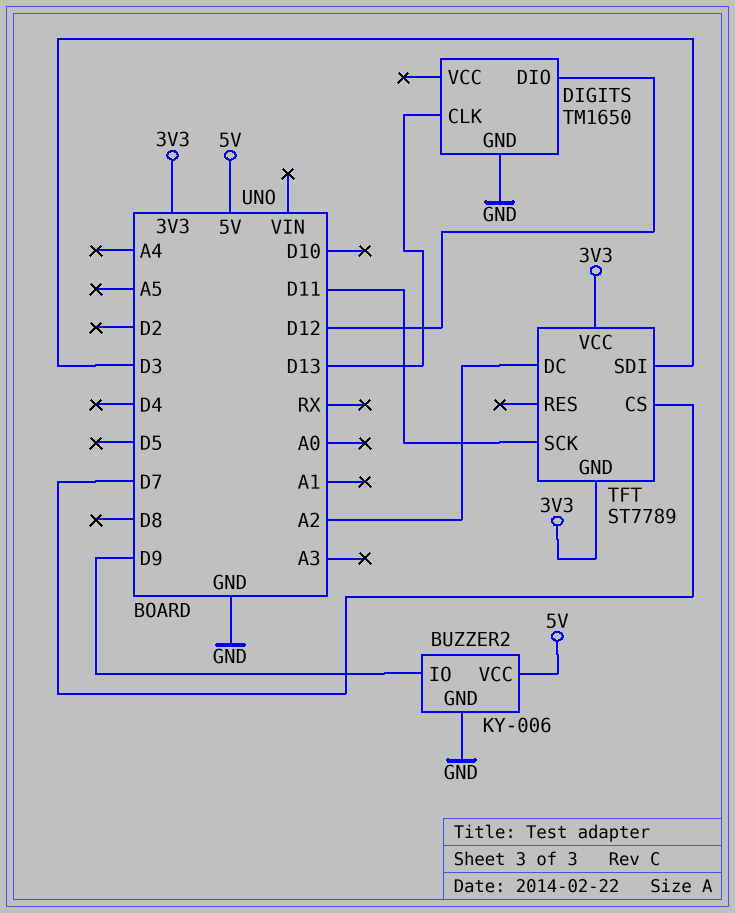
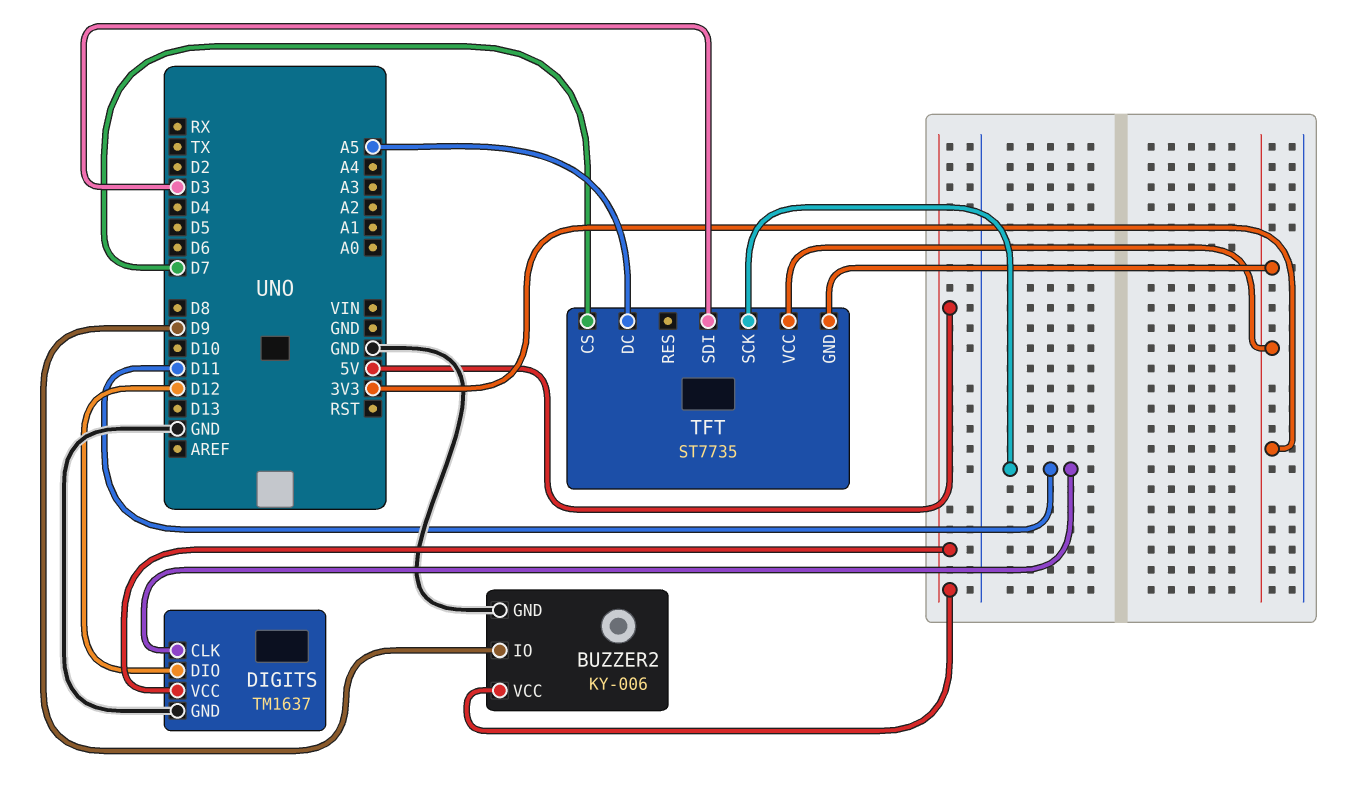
DIGITS: TM1650 -> TM1637
DIGITS pin CLK: D13 -> D11
DIGITS pin VCC: none -> 5V
TFT: ST7789 -> ST7735
TFT pin DC: A2 -> A5

